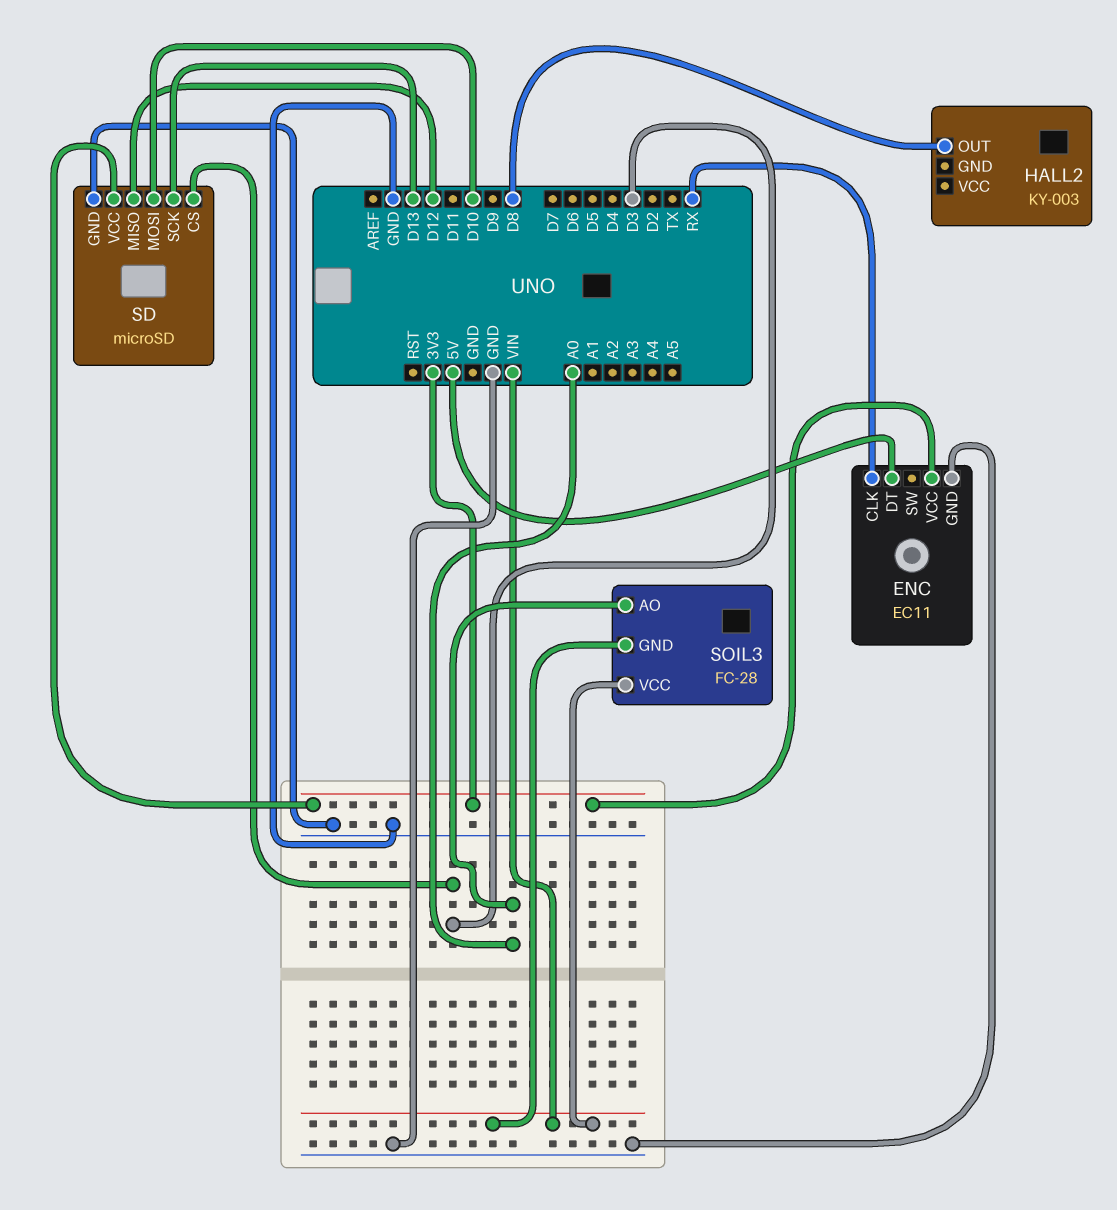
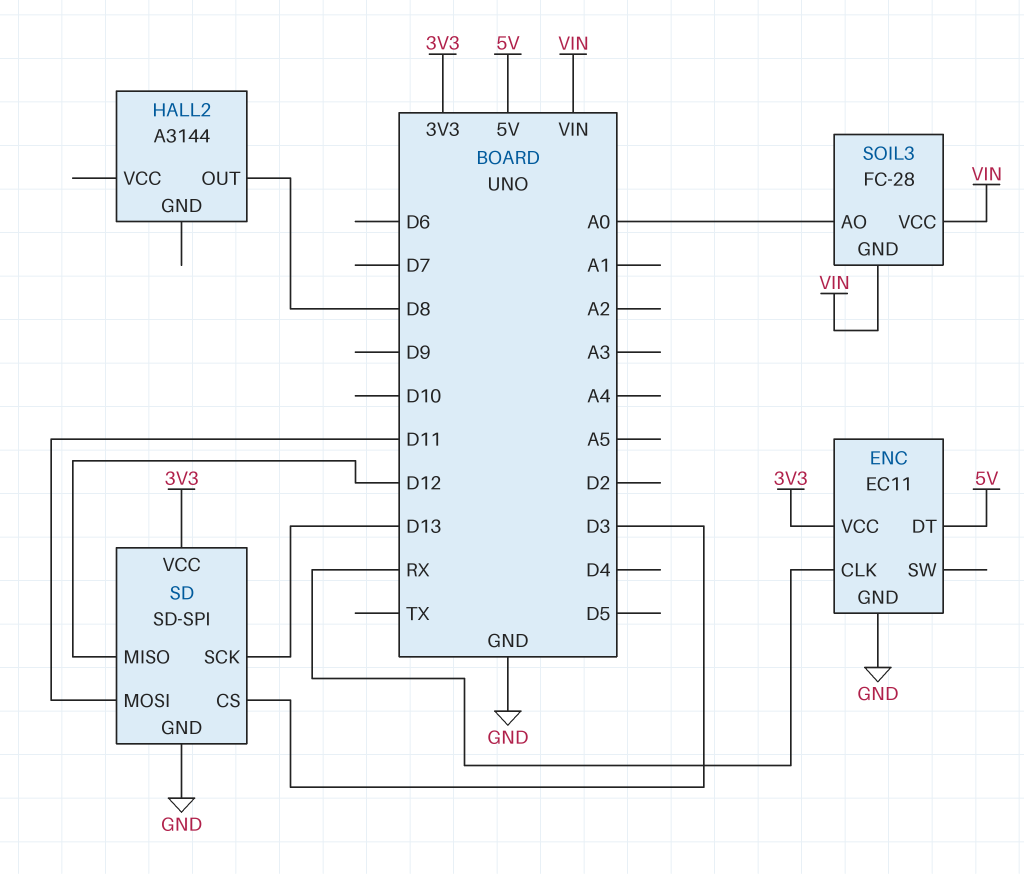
HALL2: KY-003 -> A3144
SD: microSD -> SD-SPI
SD pin MOSI: D10 -> D11

